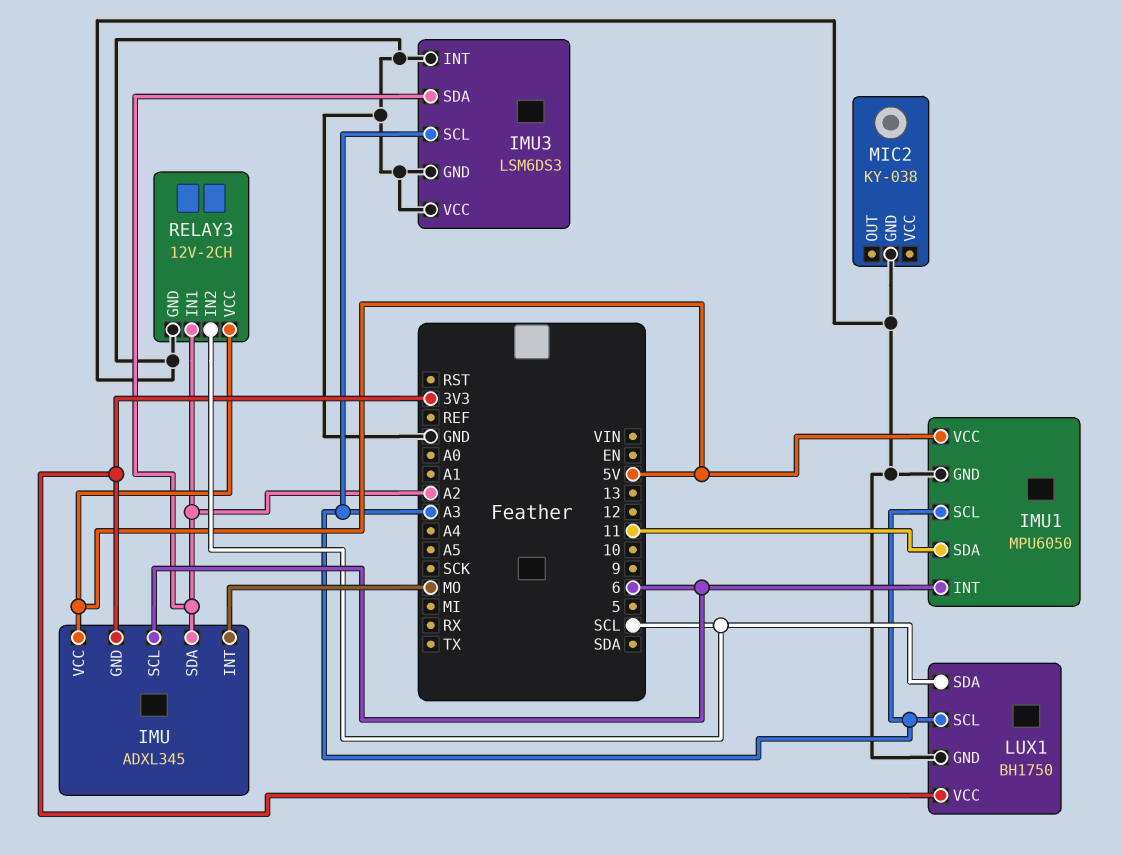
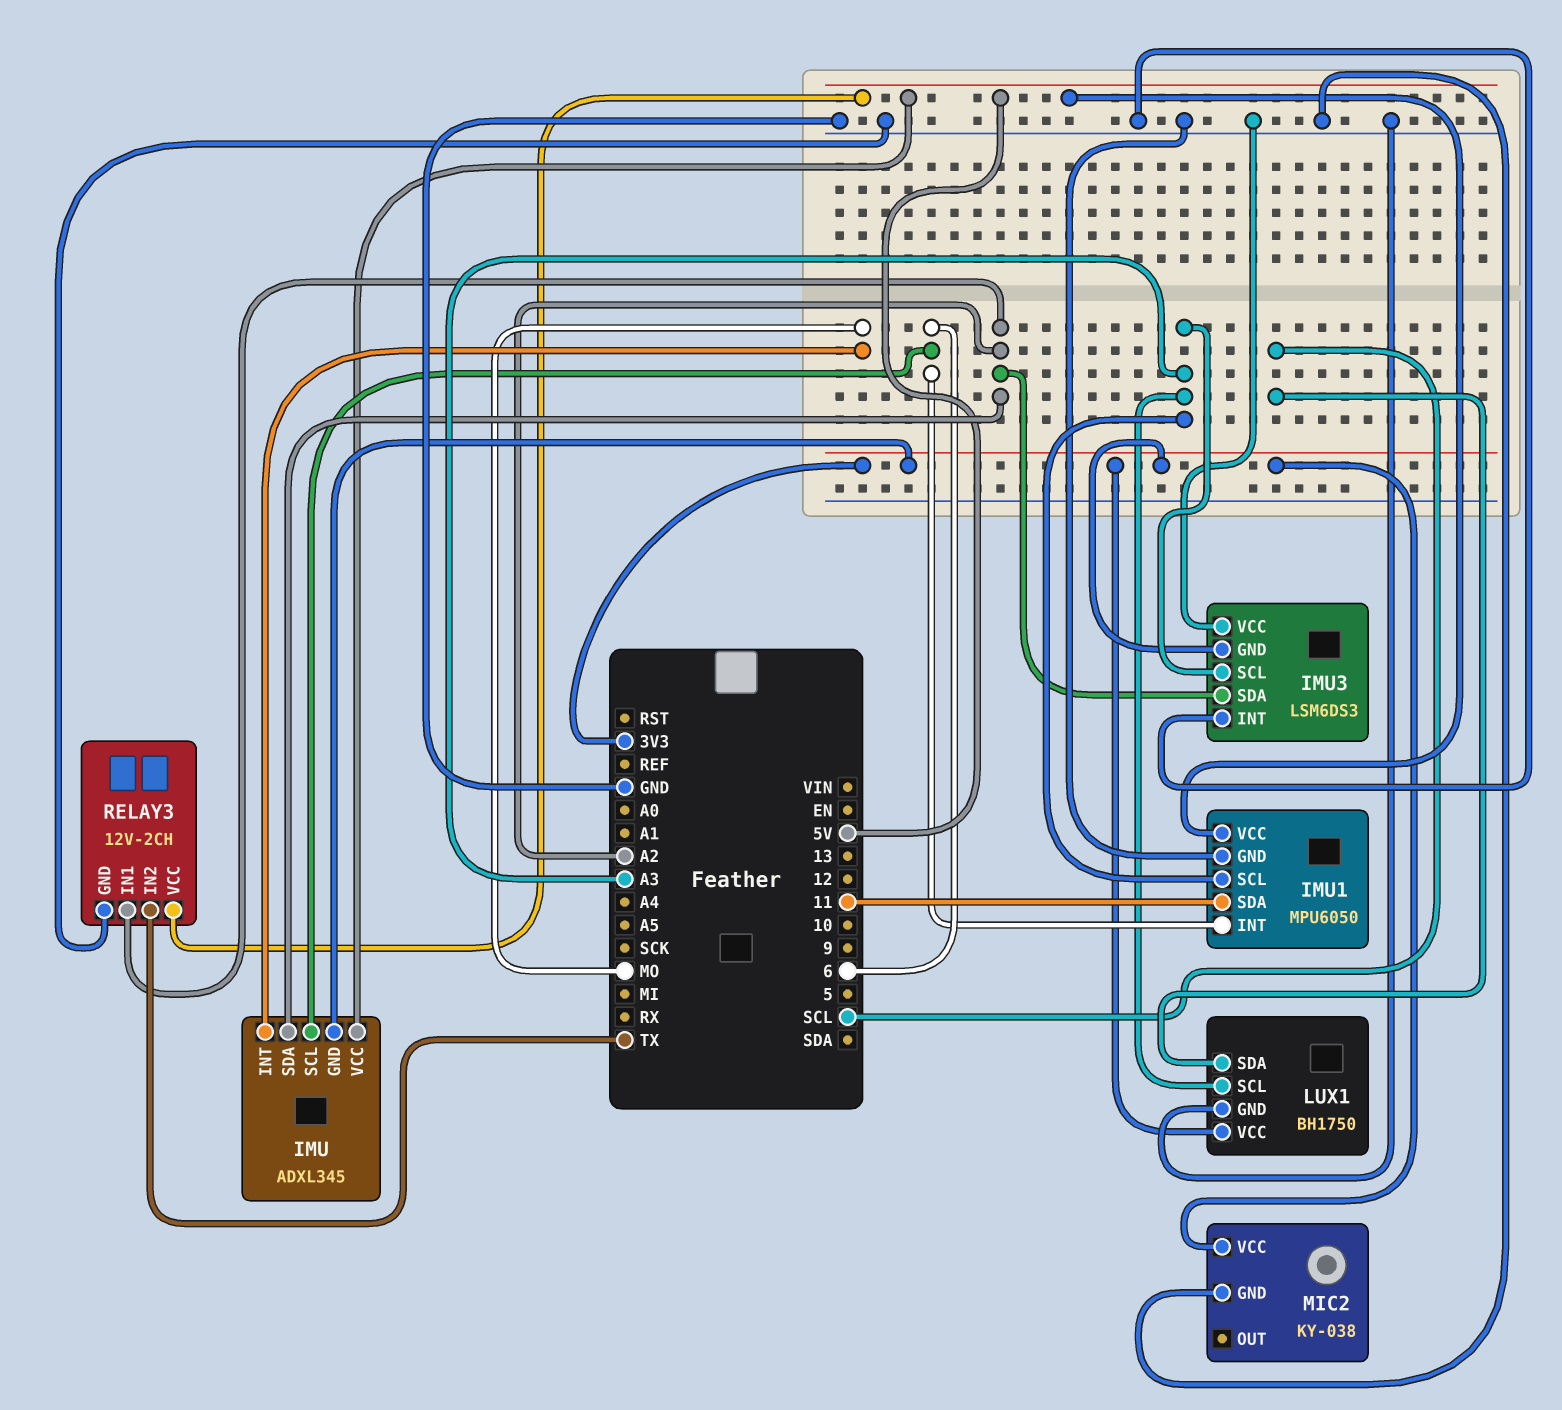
IMU3 pin GND: GND -> 3V3
MIC2 pin VCC: none -> 3V3
RELAY3 pin IN2: SCL -> TX

